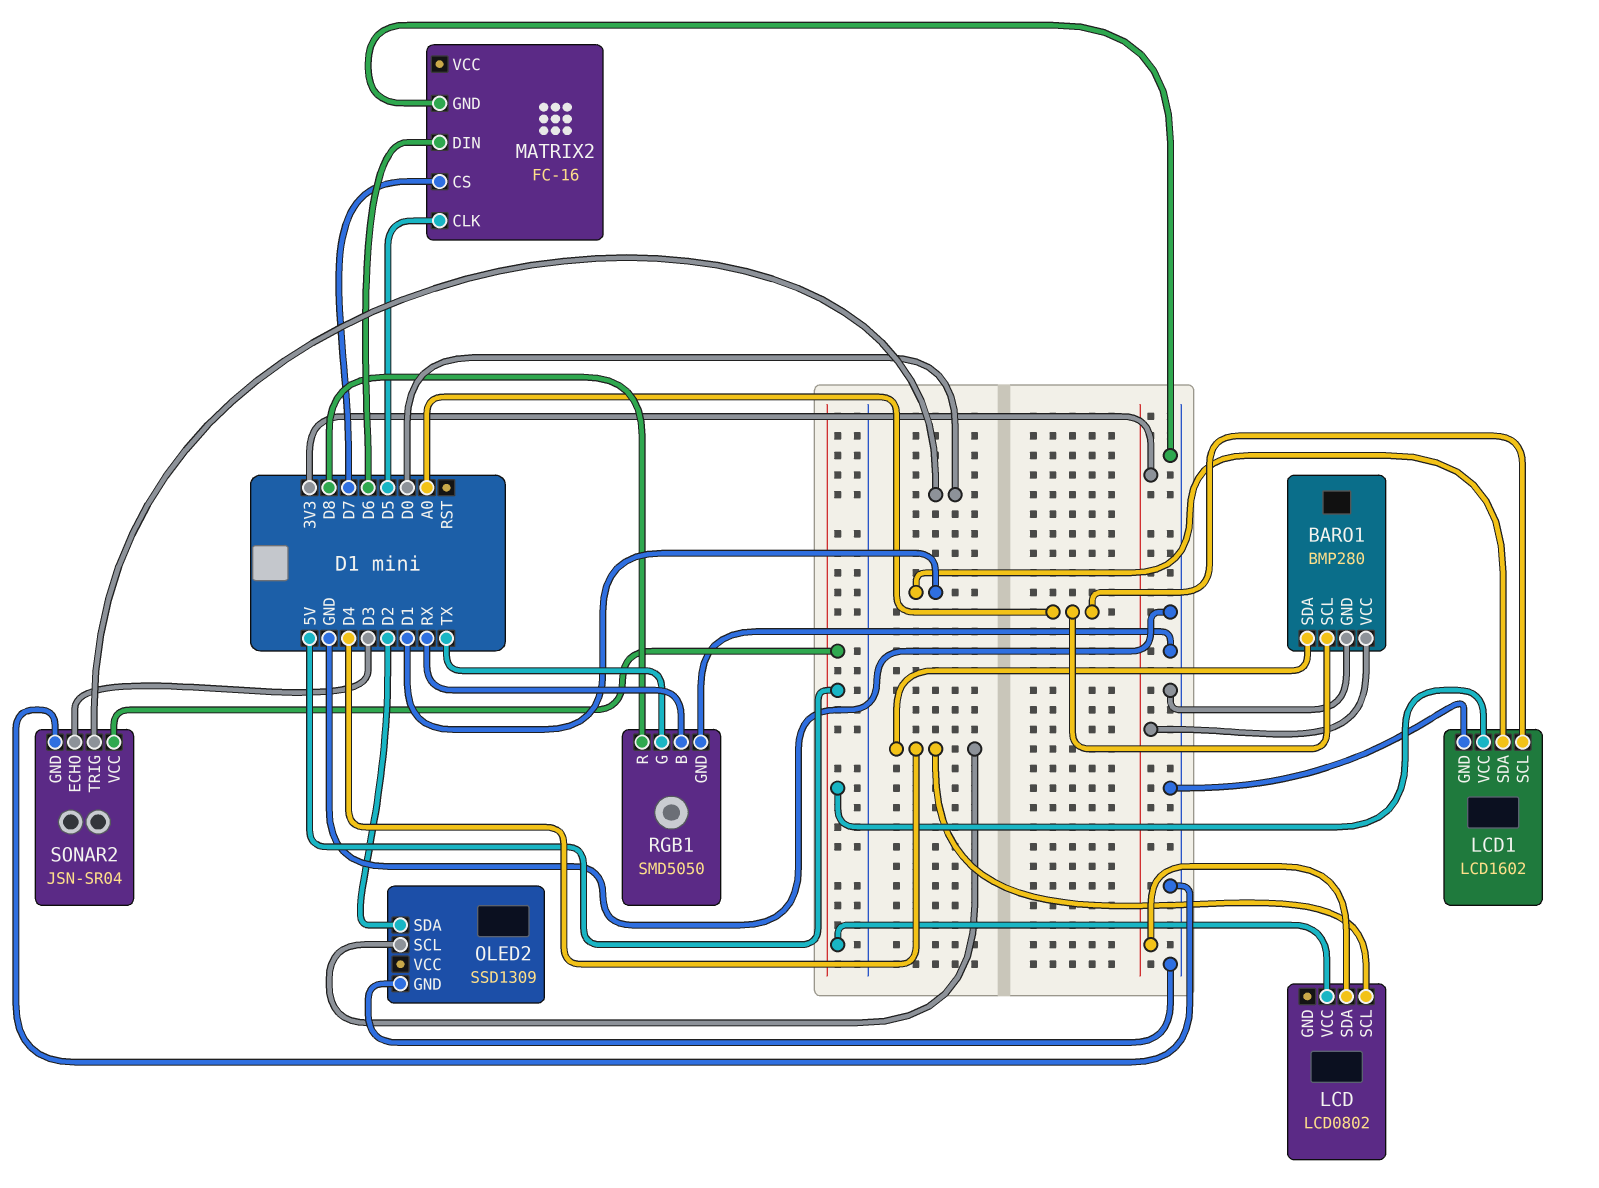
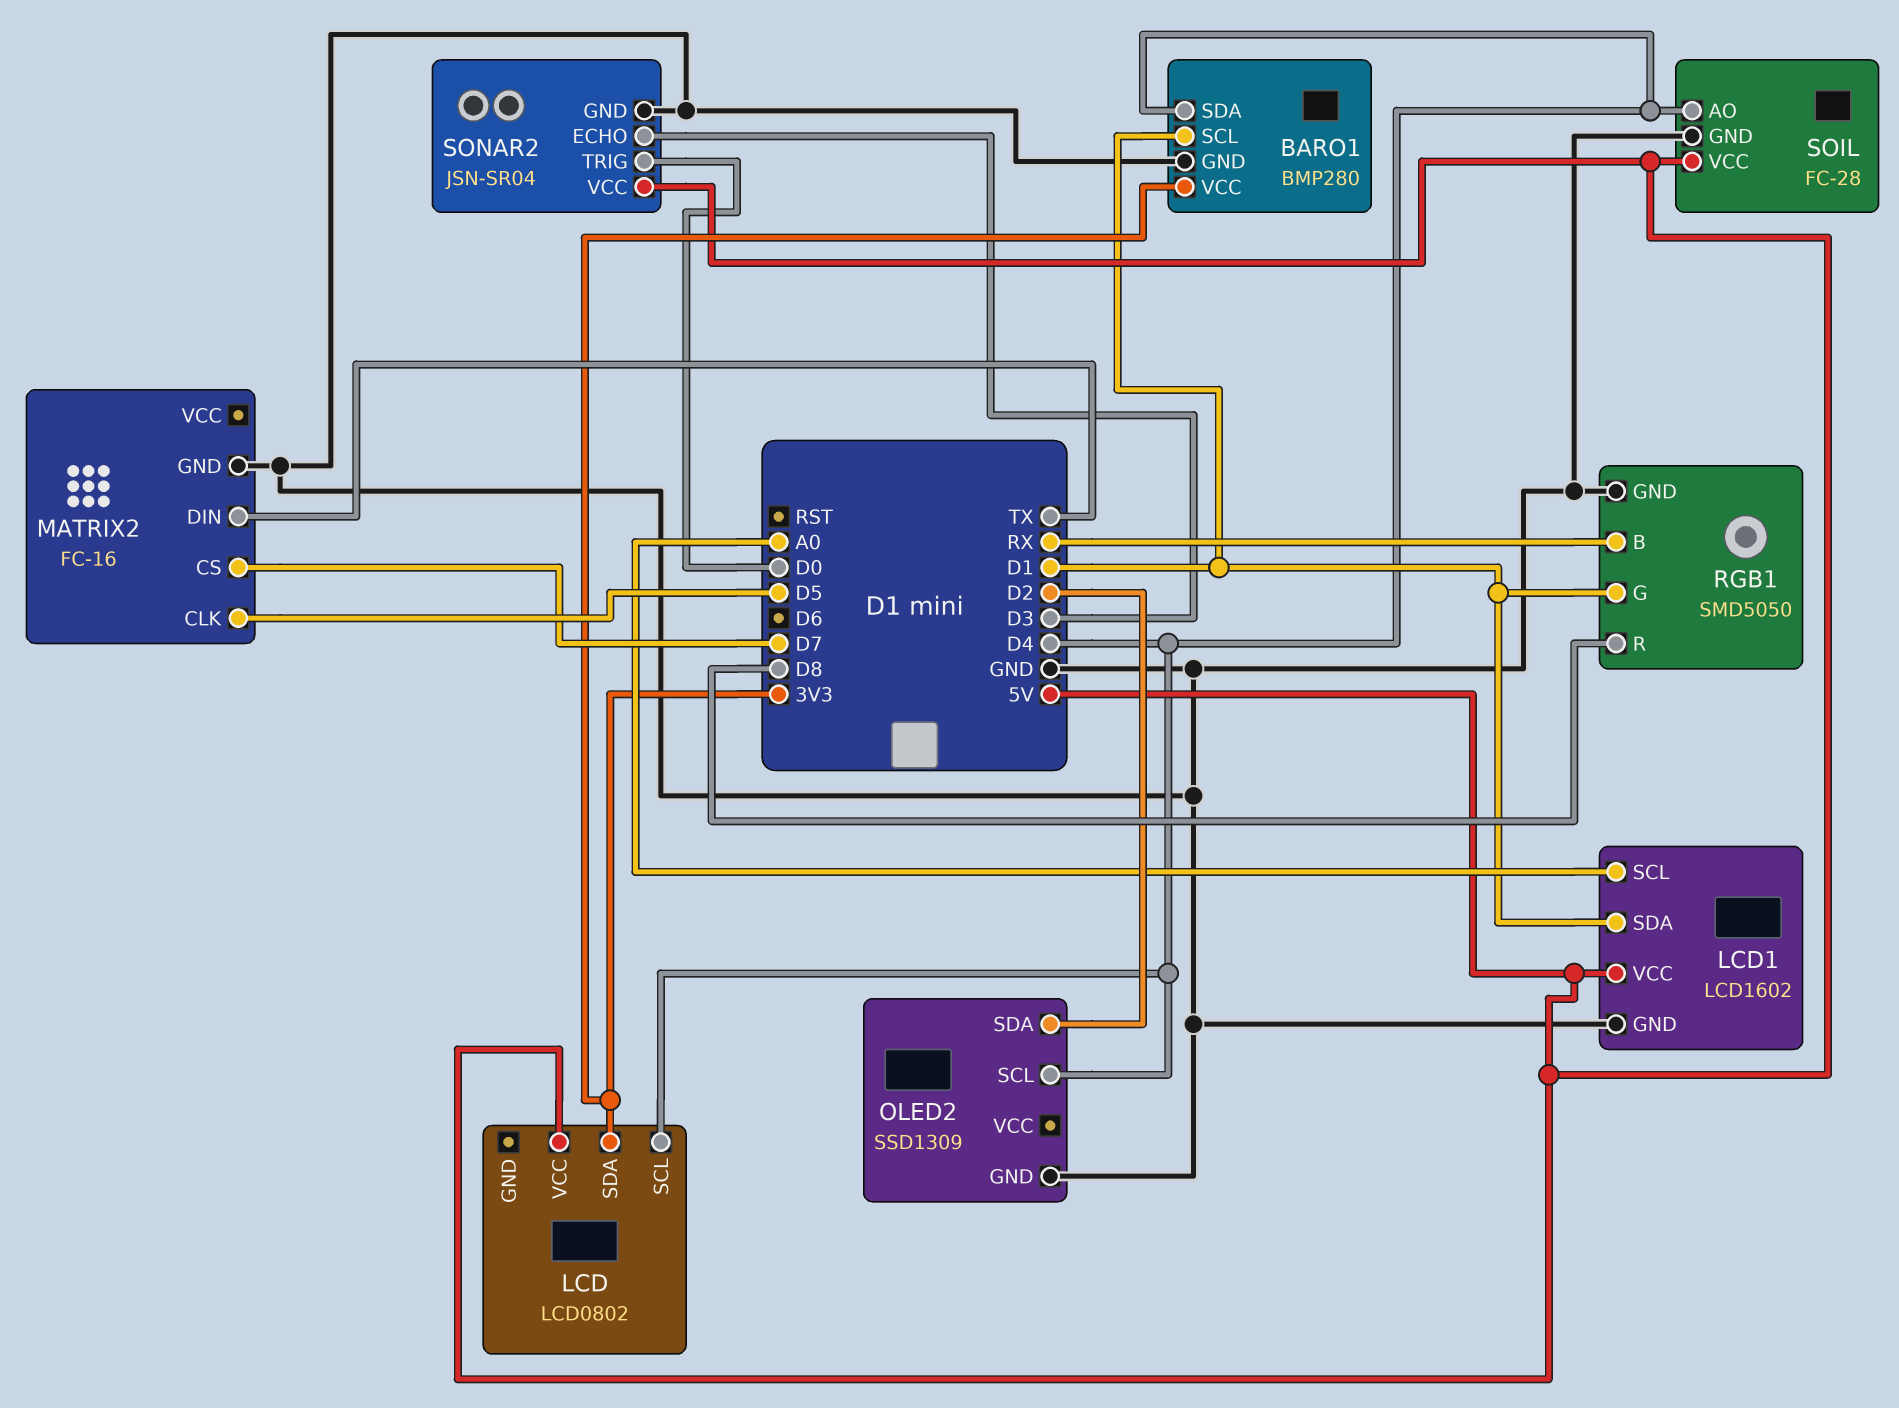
BARO1 pin SCL: A0 -> D1
MATRIX2 pin DIN: D6 -> TX
RGB1 pin G: TX -> D1
SOIL: none -> FC-28
SOIL pin AO: none -> D4
SOIL pin GND: none -> GND
SOIL pin VCC: none -> 5V

